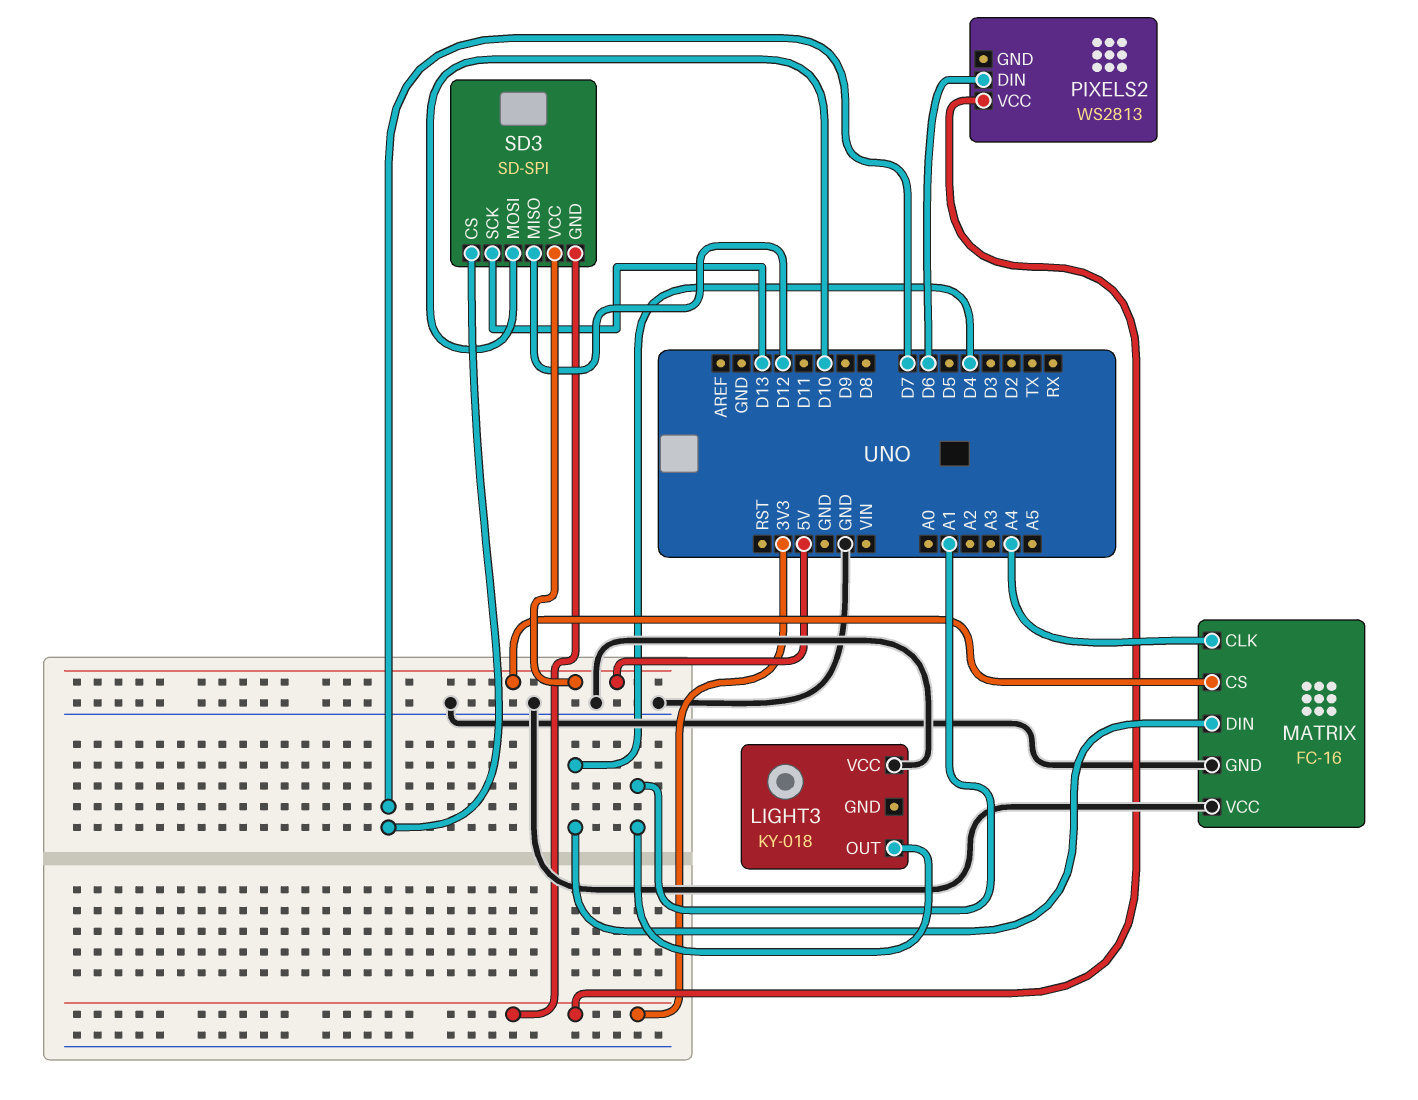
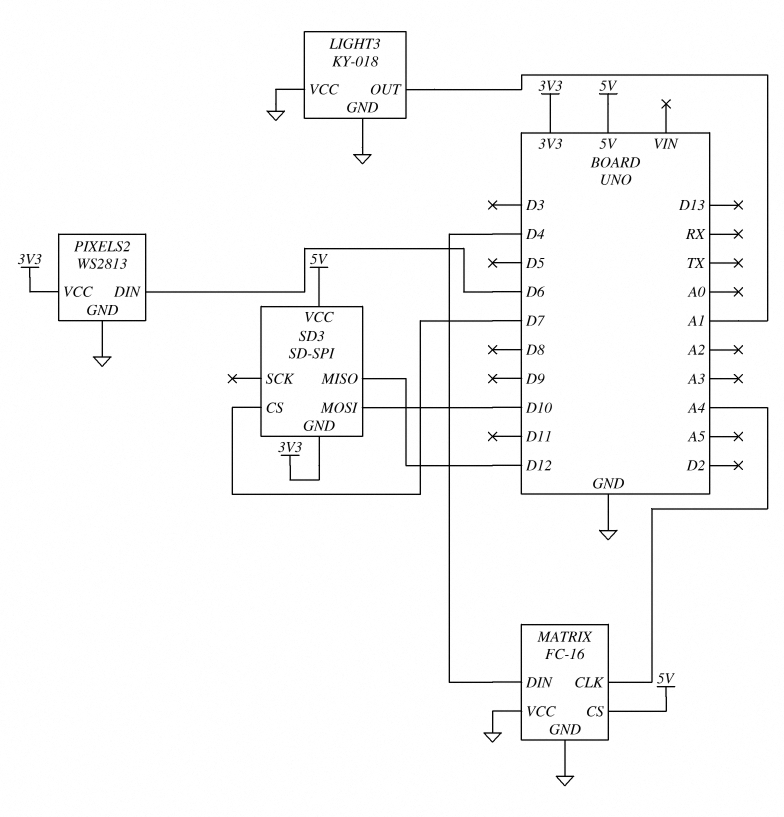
LIGHT3 pin GND: none -> GND
PIXELS2 pin GND: none -> GND
SD3 pin SCK: D13 -> none

